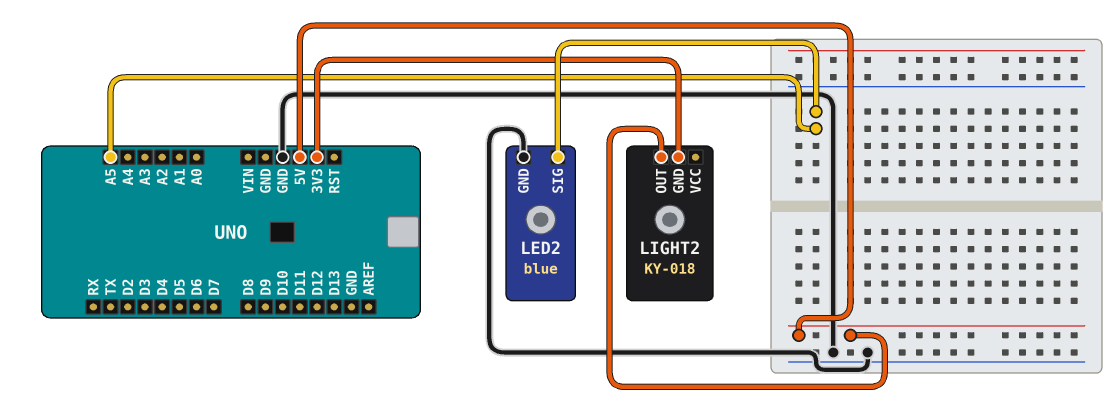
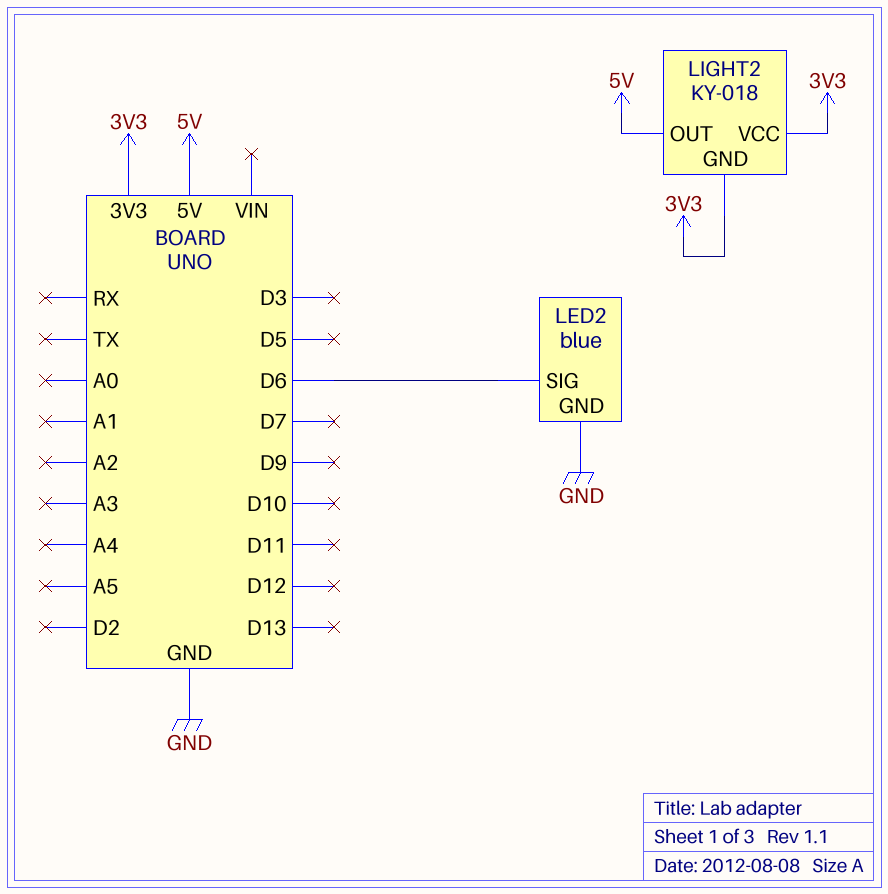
LED2 pin SIG: A5 -> D6
LIGHT2 pin VCC: none -> 3V3

